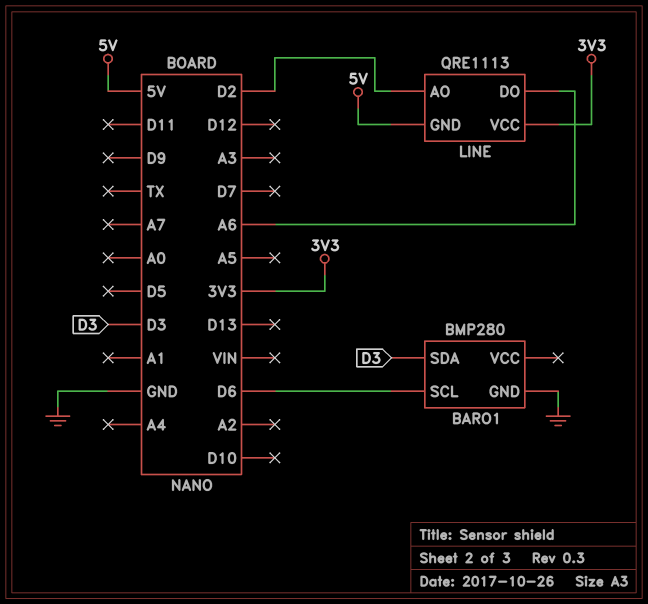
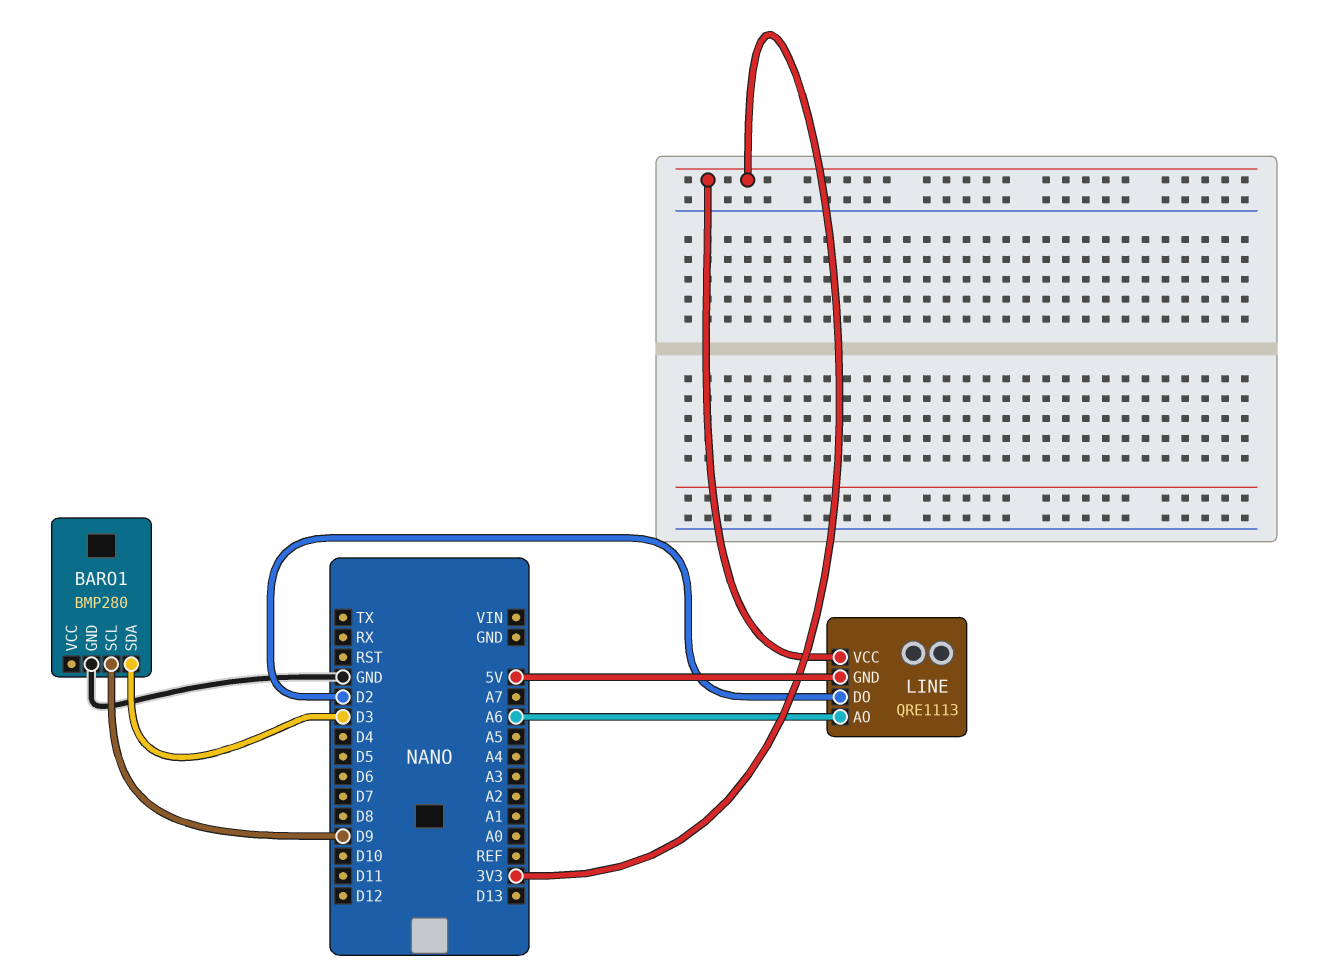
BARO1 pin SCL: D6 -> D9
LINE pin AO: D2 -> A6
LINE pin DO: A6 -> D2

